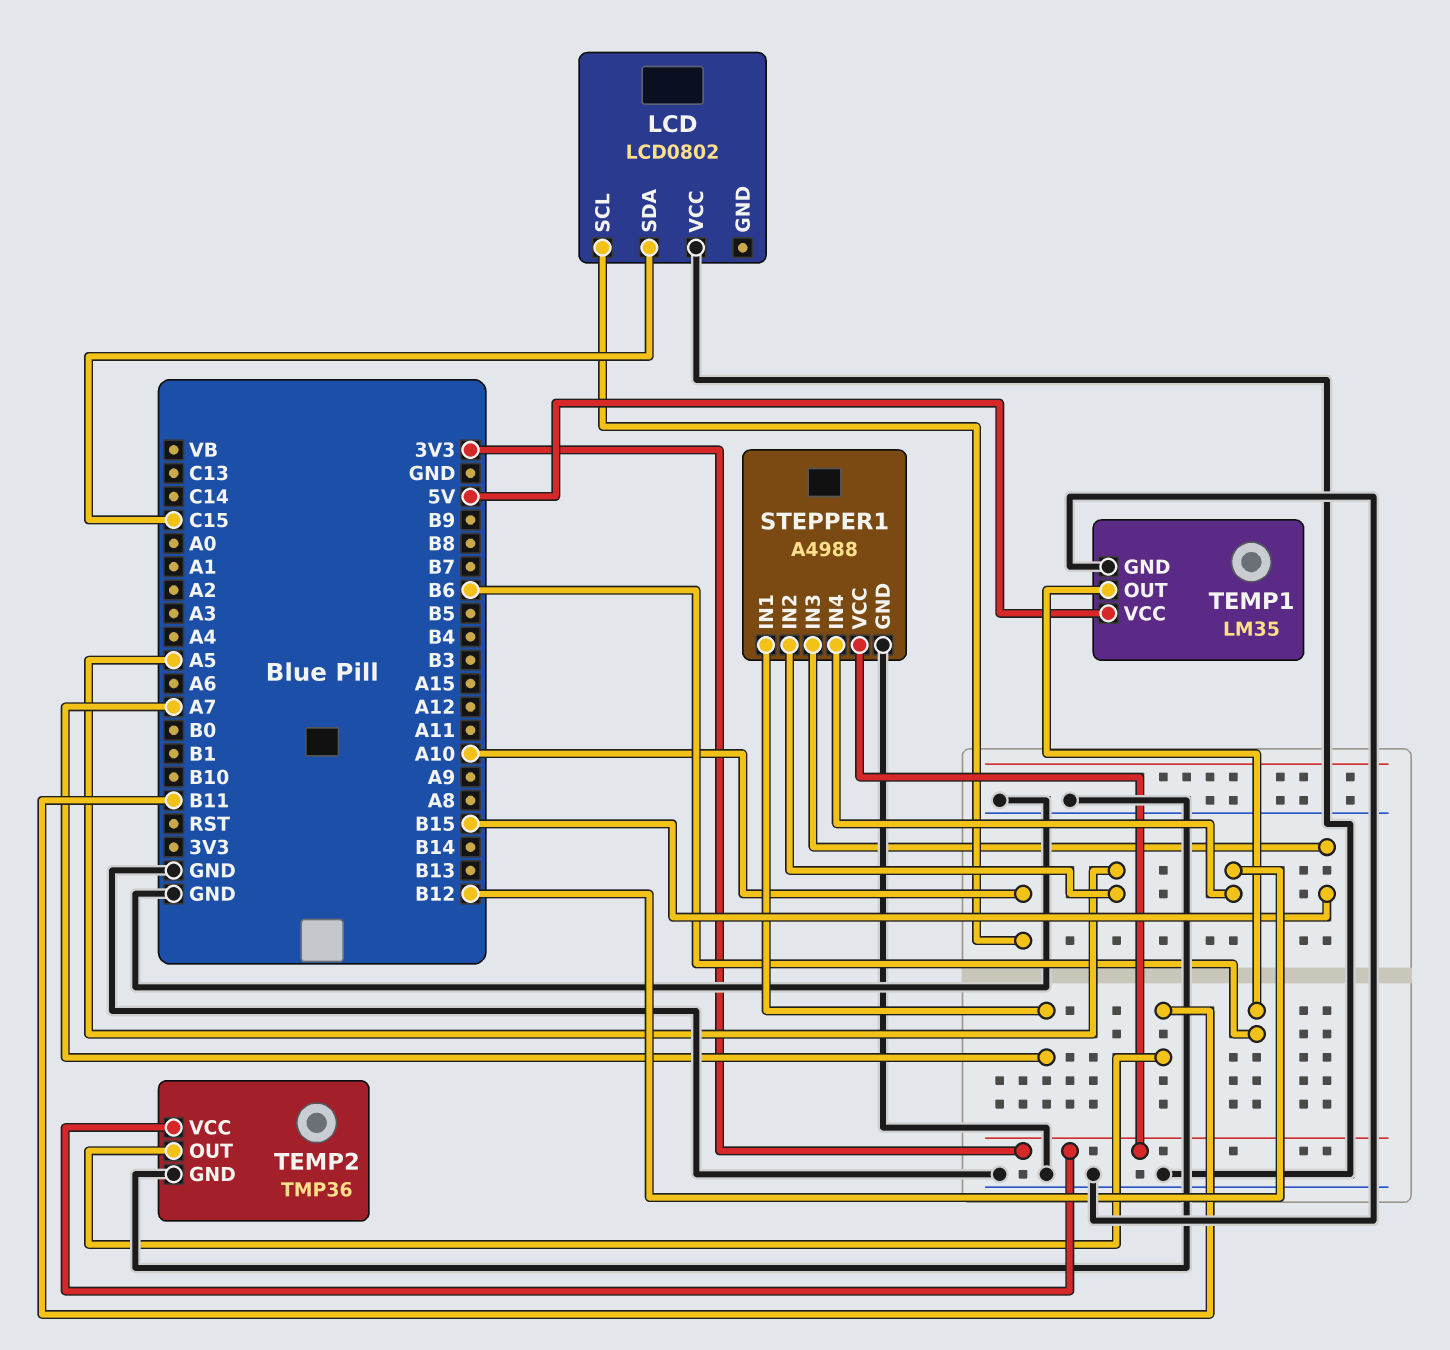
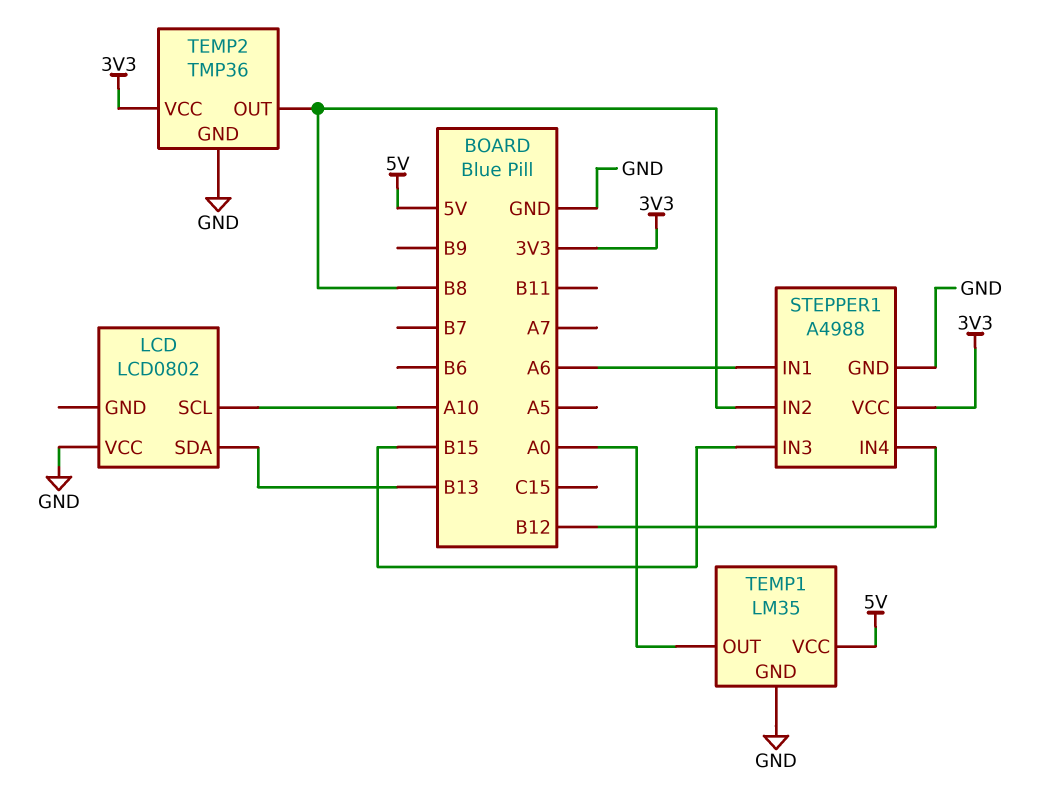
LCD pin SDA: C15 -> B13
STEPPER1 pin IN1: A7 -> A6
STEPPER1 pin IN2: A5 -> B8
TEMP1 pin OUT: B6 -> A0
TEMP2 pin OUT: B11 -> B8

